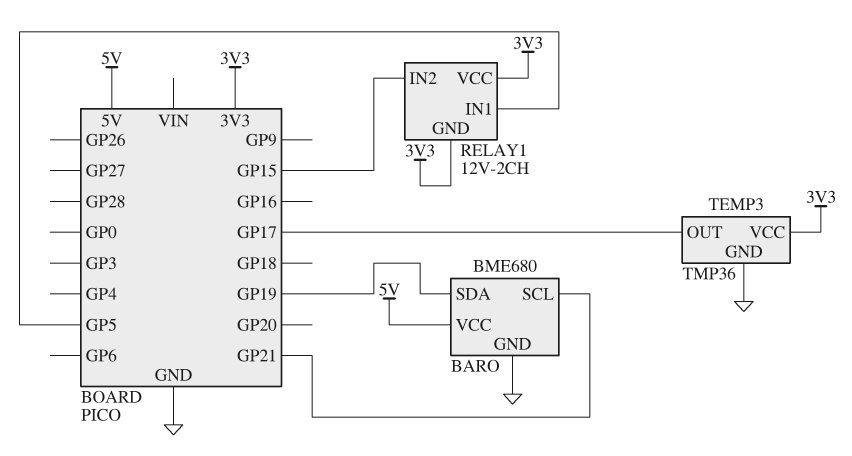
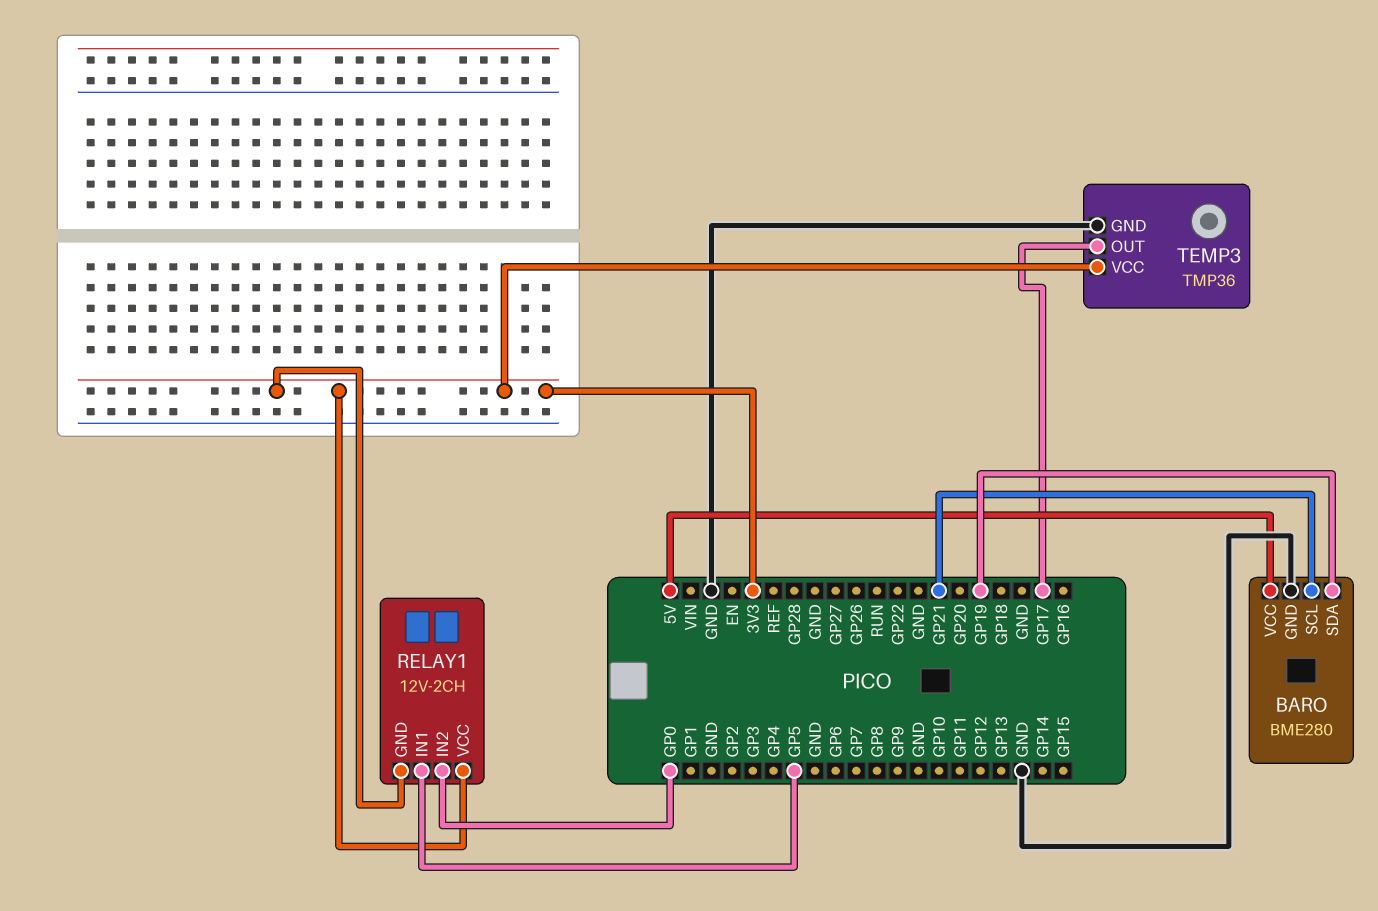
BARO: BME680 -> BME280
RELAY1 pin IN2: GP15 -> GP0

